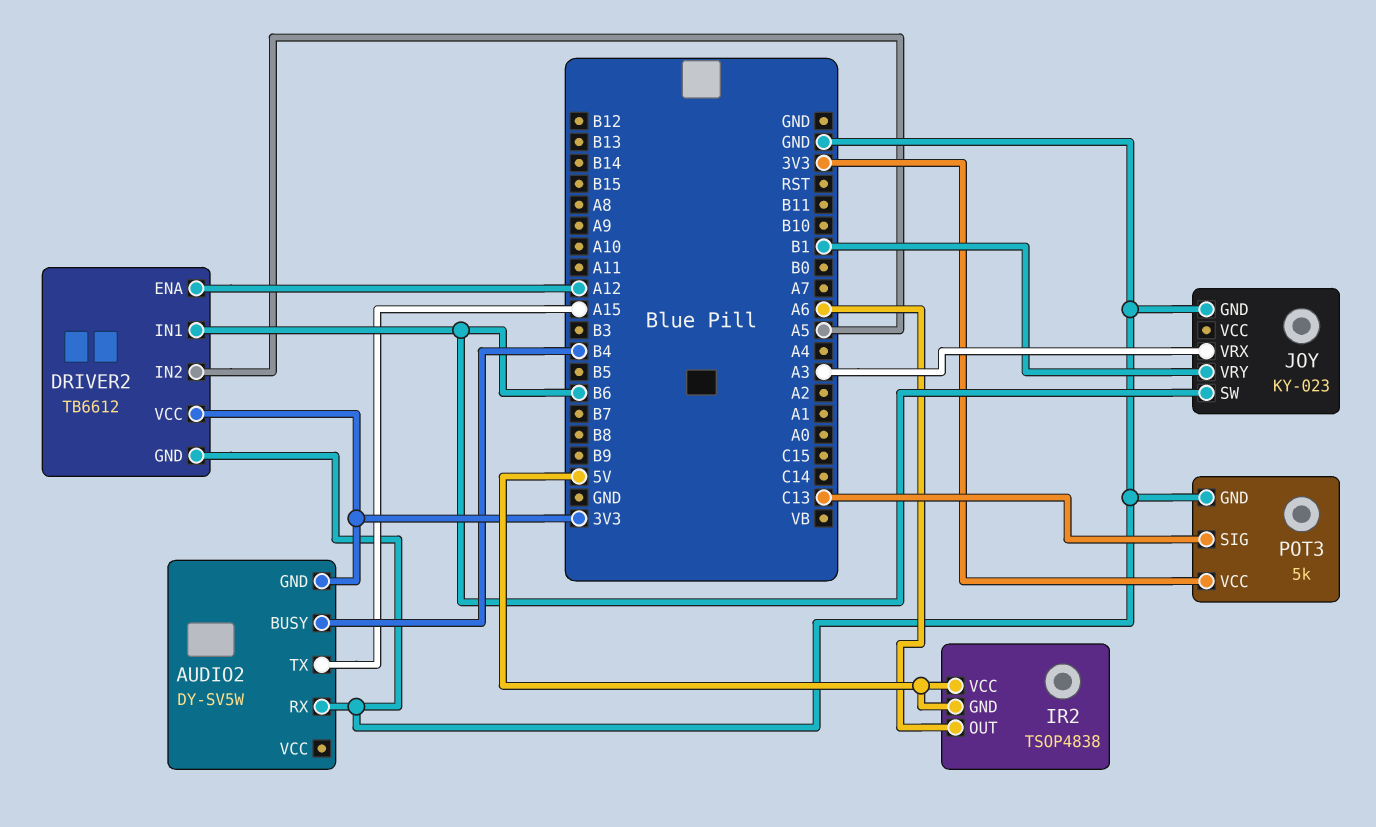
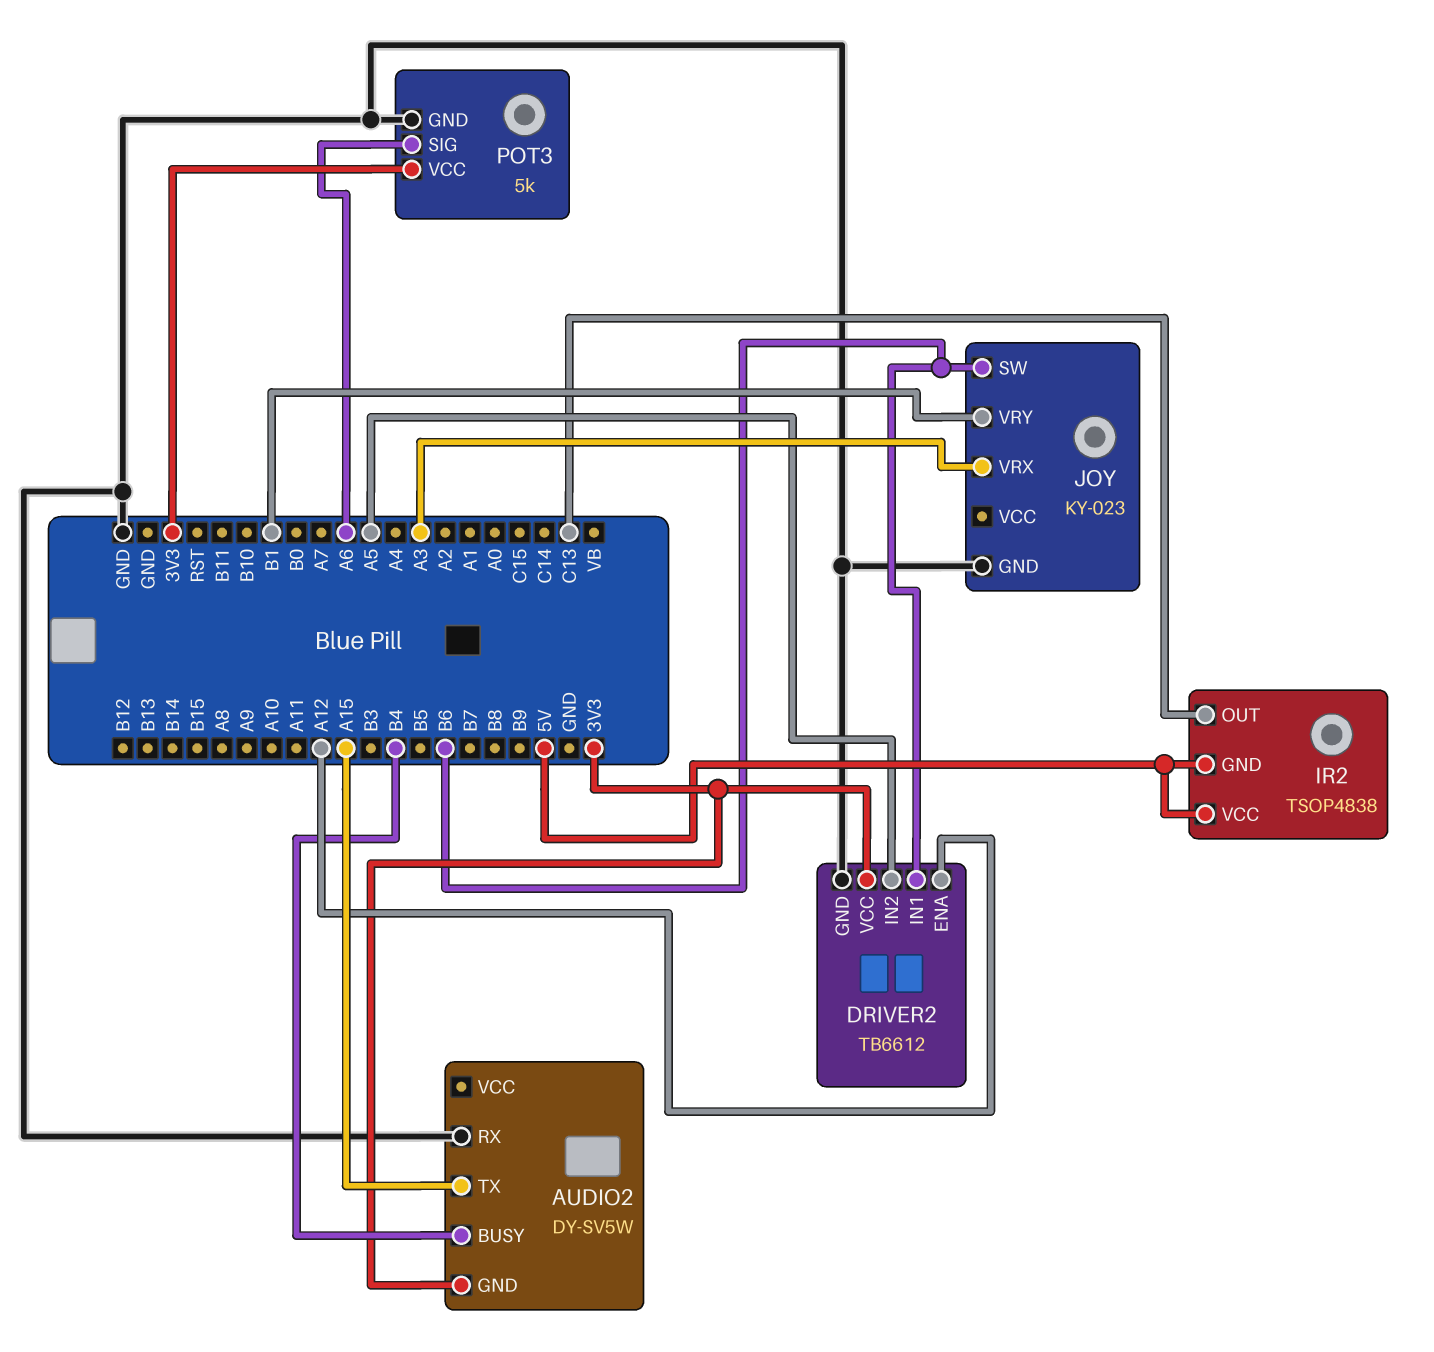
IR2 pin OUT: A6 -> C13
POT3 pin SIG: C13 -> A6

